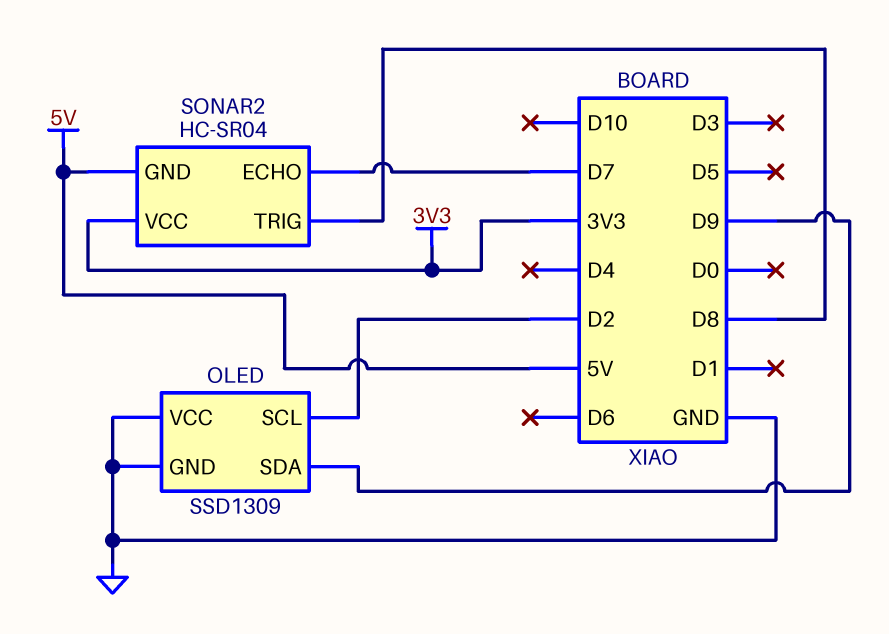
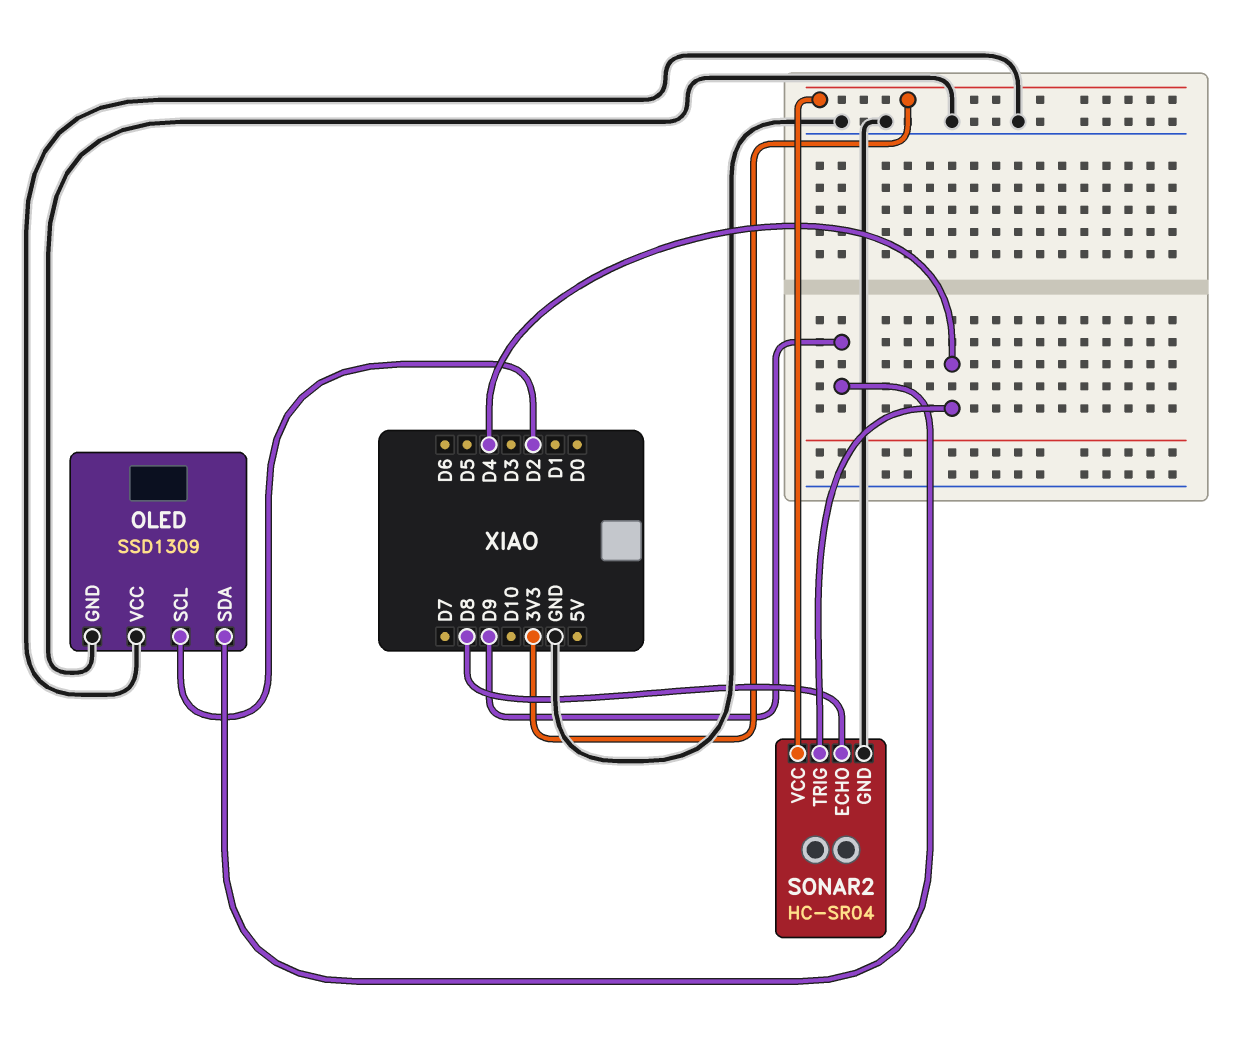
SONAR2 pin ECHO: D7 -> D8
SONAR2 pin GND: 5V -> GND
SONAR2 pin TRIG: D8 -> D4

